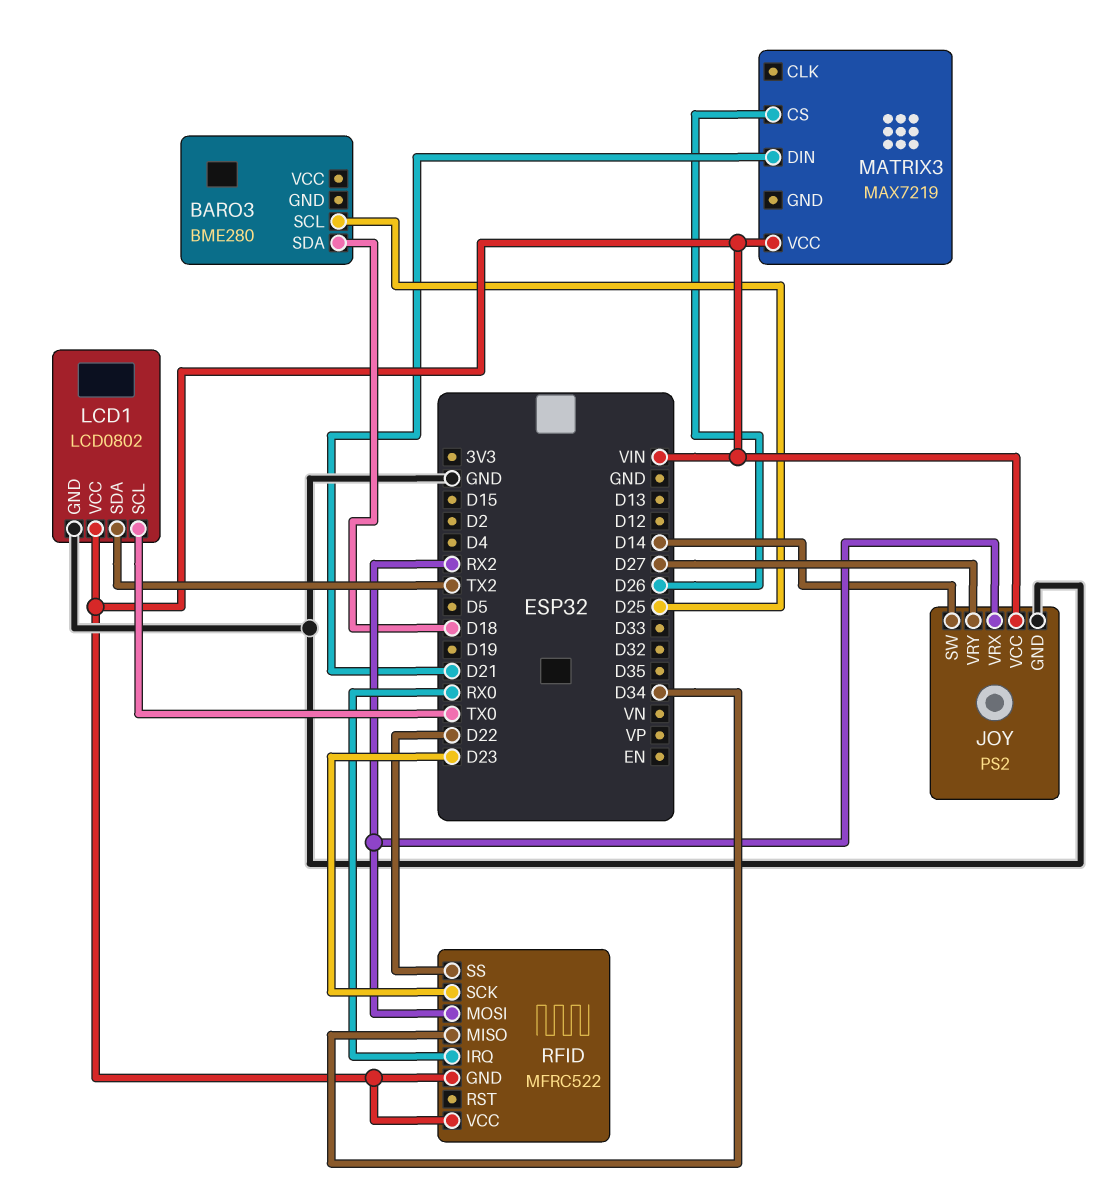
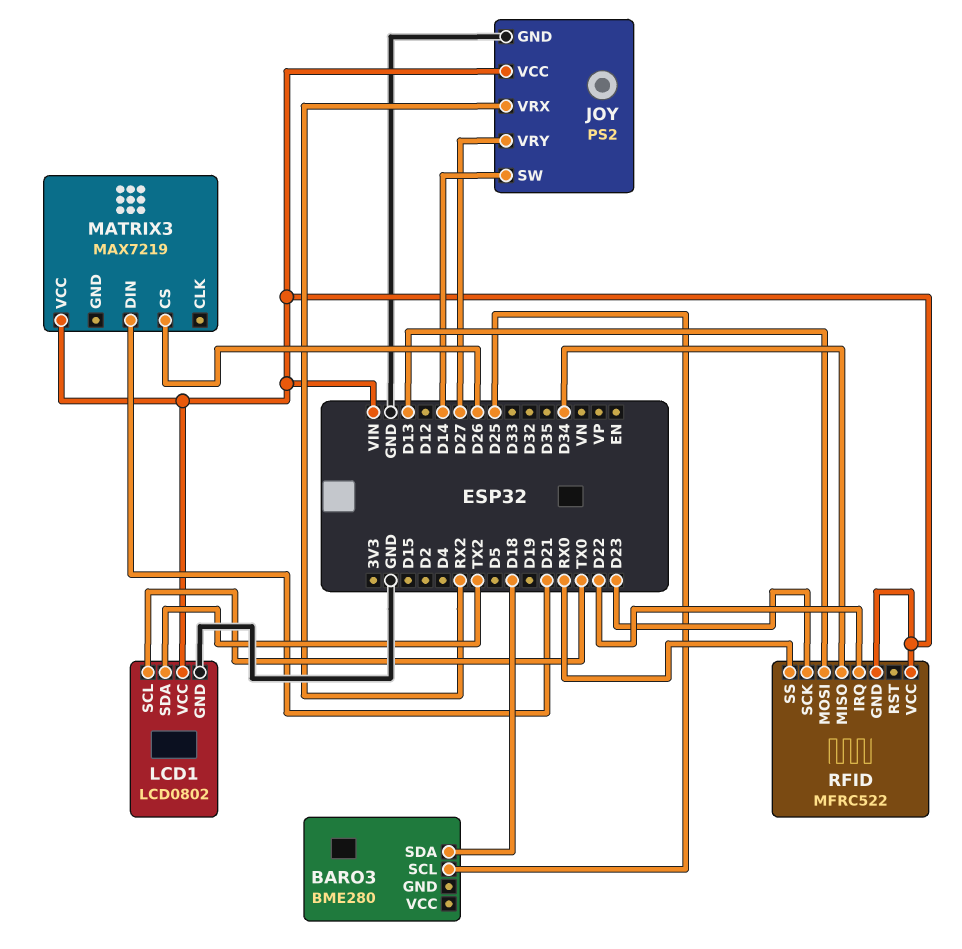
RFID pin IRQ: RX0 -> D22
RFID pin MOSI: RX2 -> D13
RFID pin SS: D22 -> RX0

